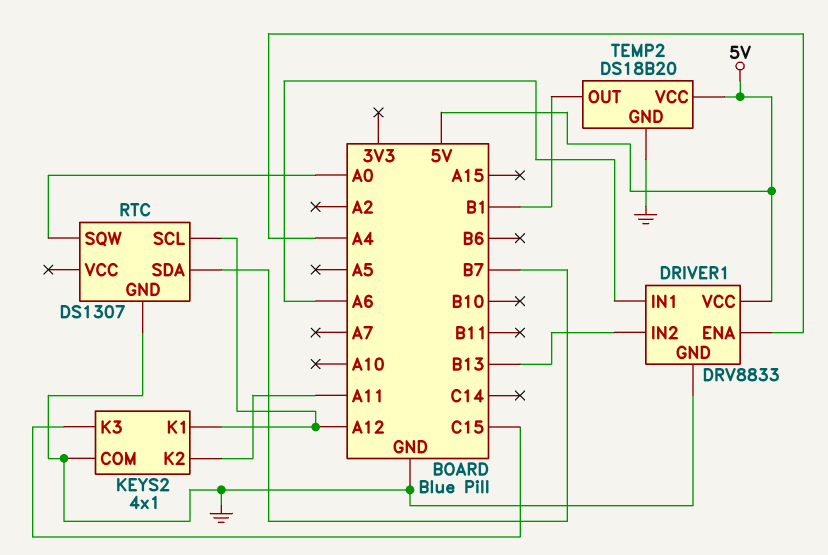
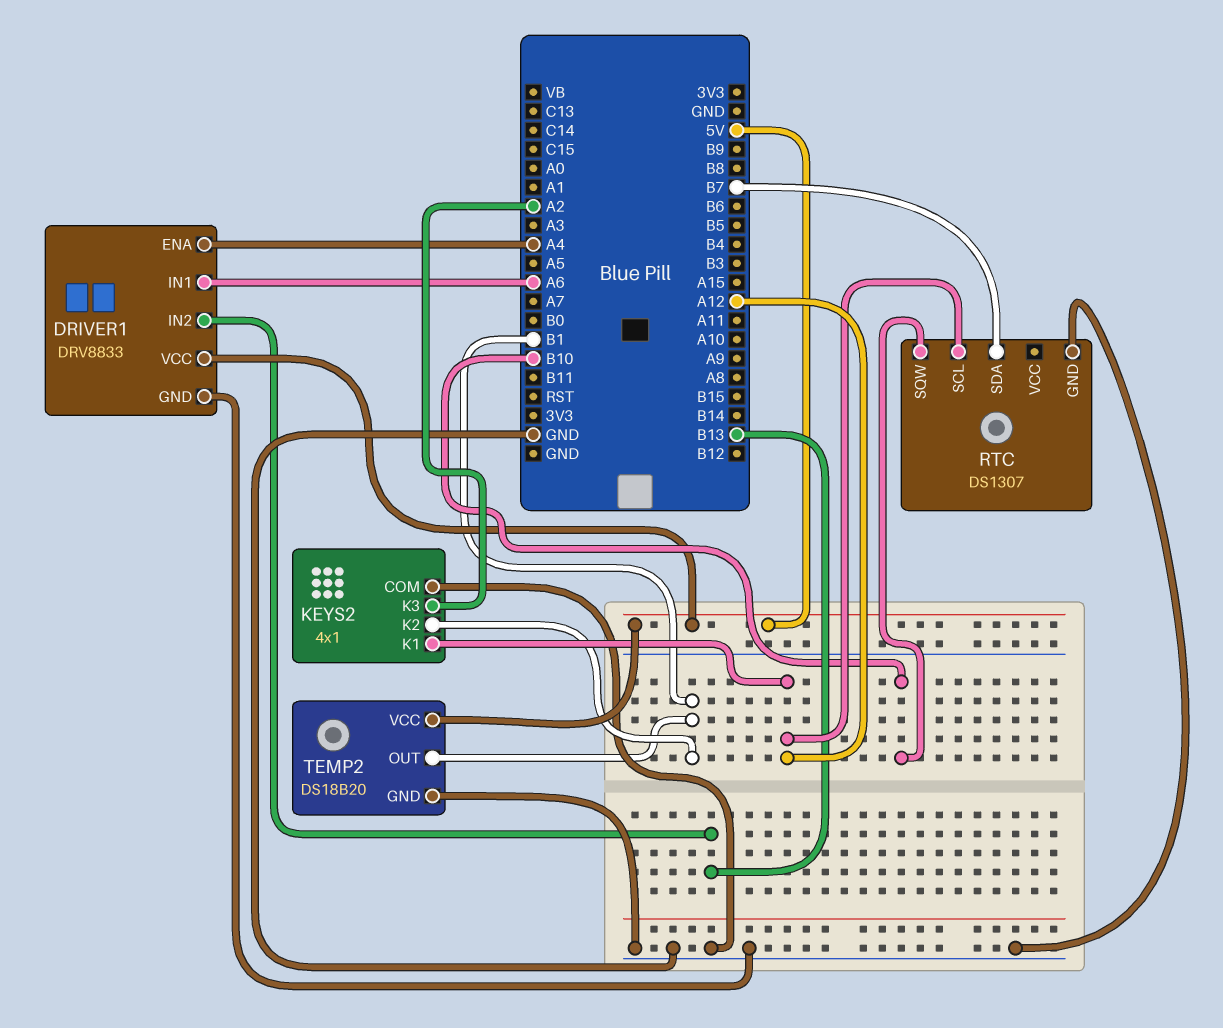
KEYS2 pin K2: A11 -> B1
KEYS2 pin K3: C15 -> A2
RTC pin SQW: A0 -> B10

